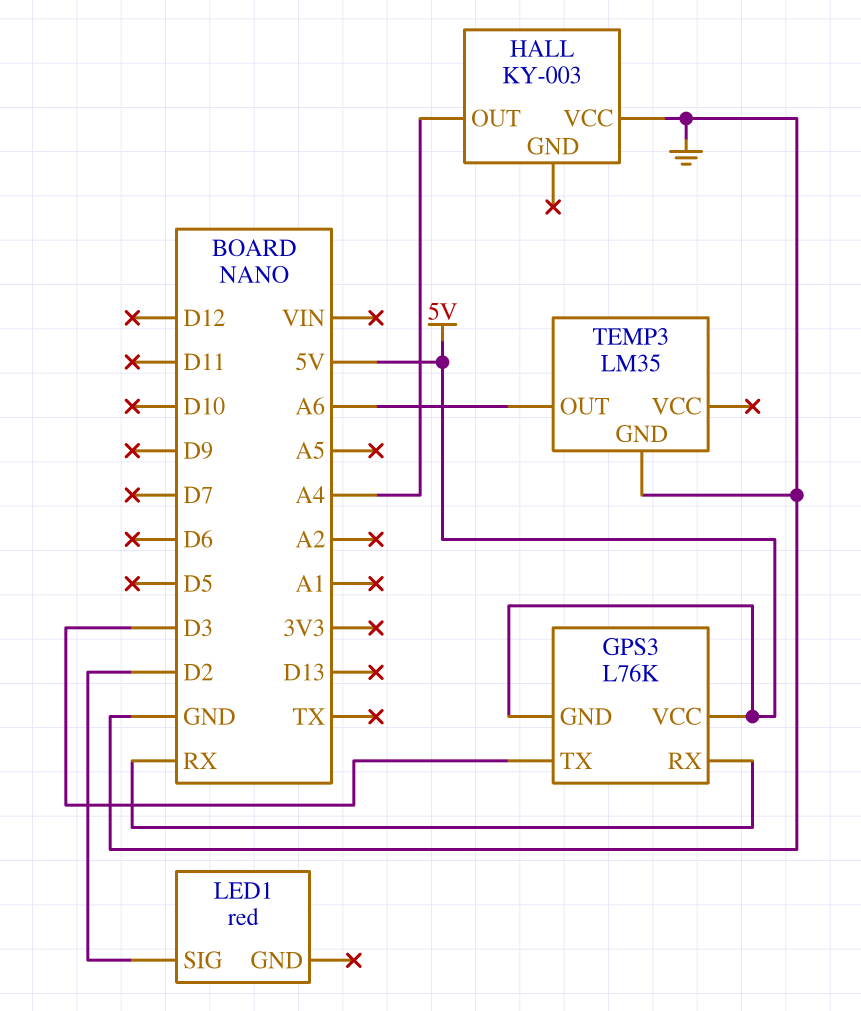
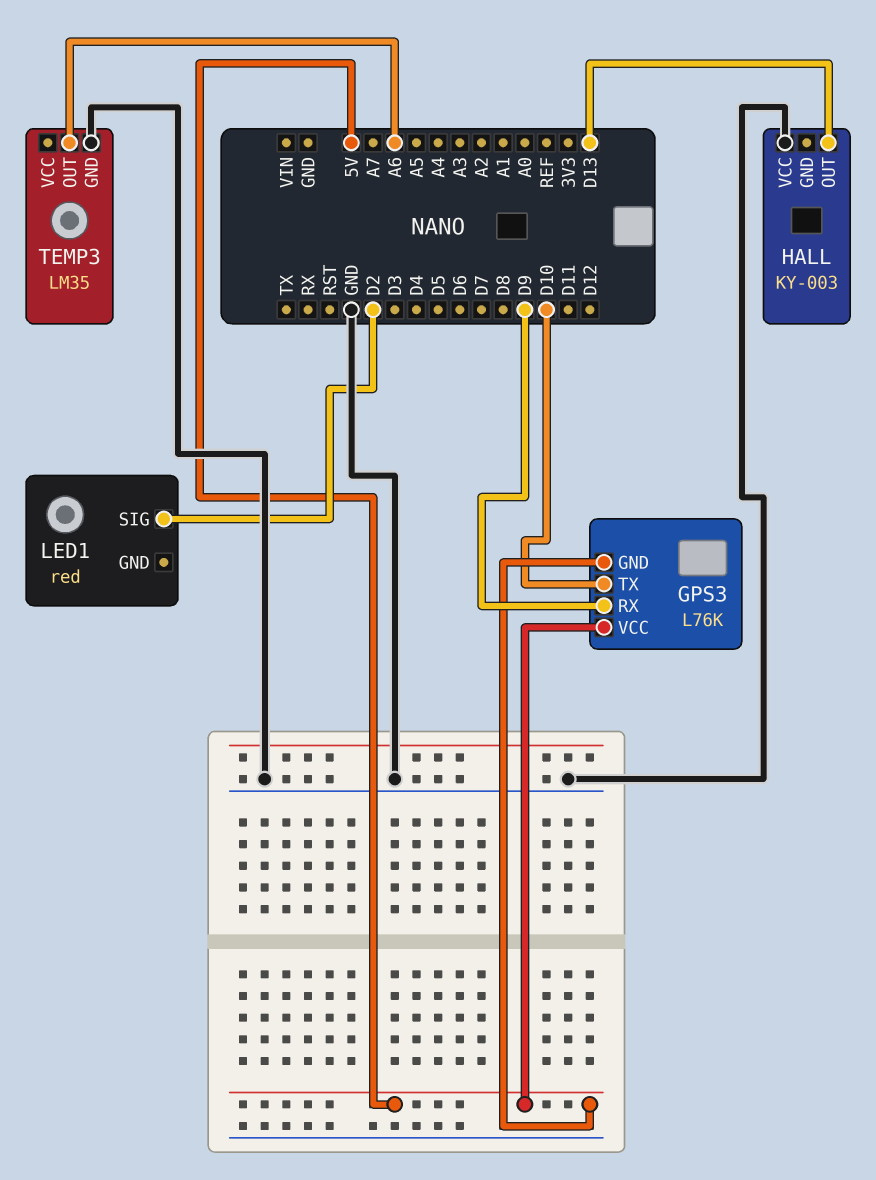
GPS3 pin RX: RX -> D9
GPS3 pin TX: D3 -> D10
HALL pin OUT: A4 -> D13

